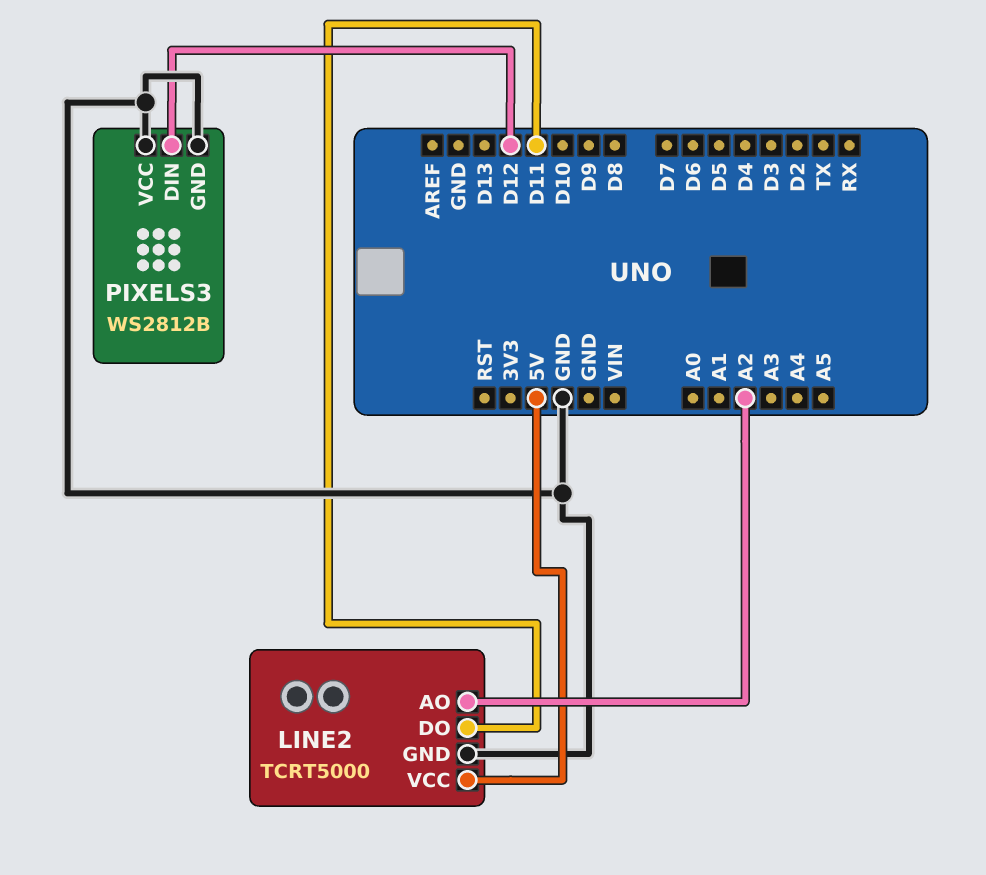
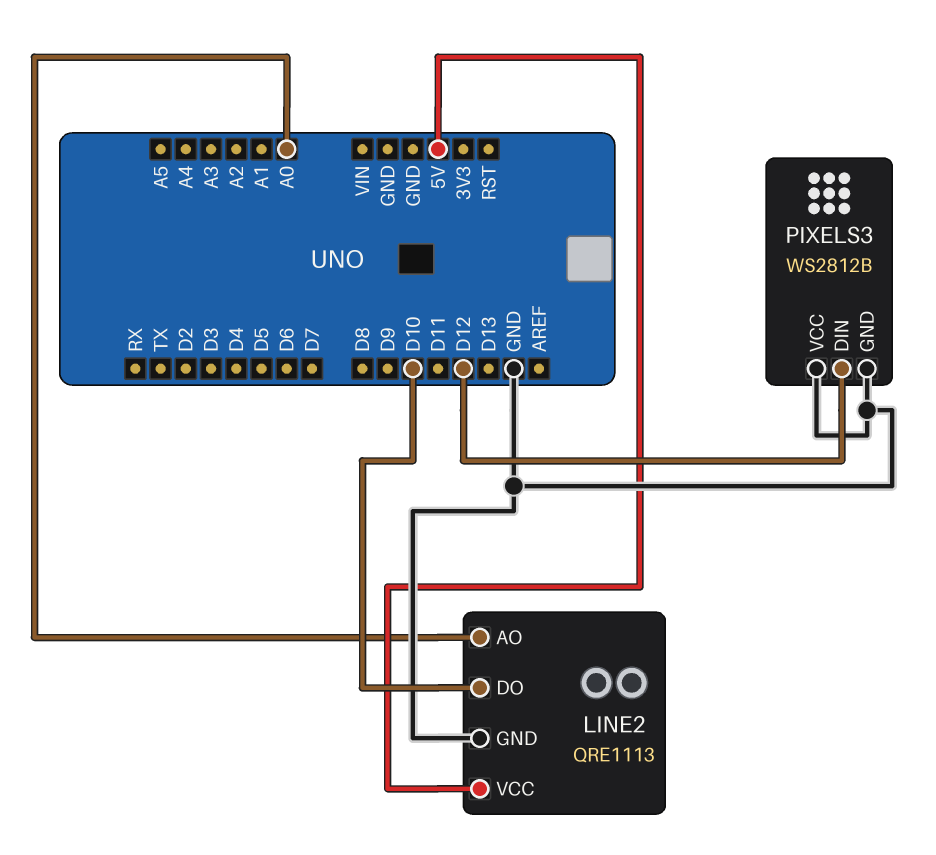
LINE2: TCRT5000 -> QRE1113
LINE2 pin AO: A2 -> A0
LINE2 pin DO: D11 -> D10

